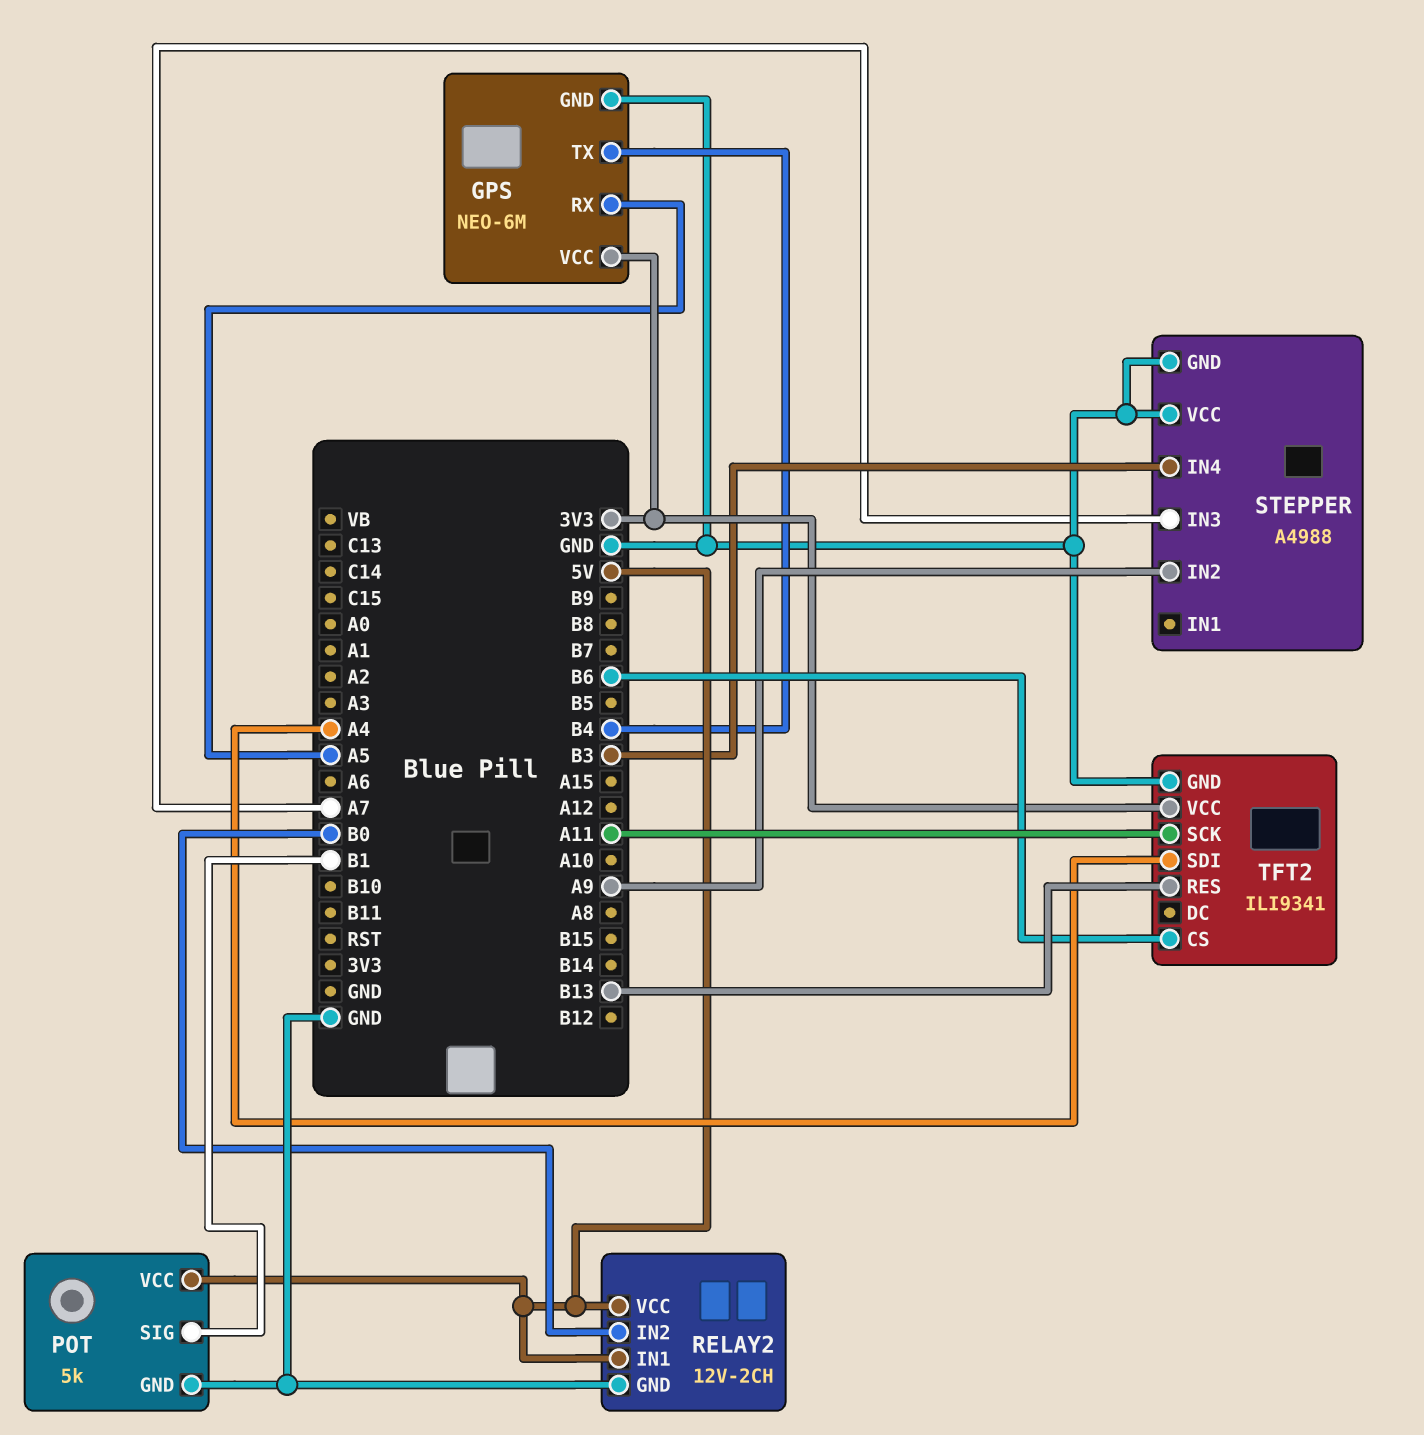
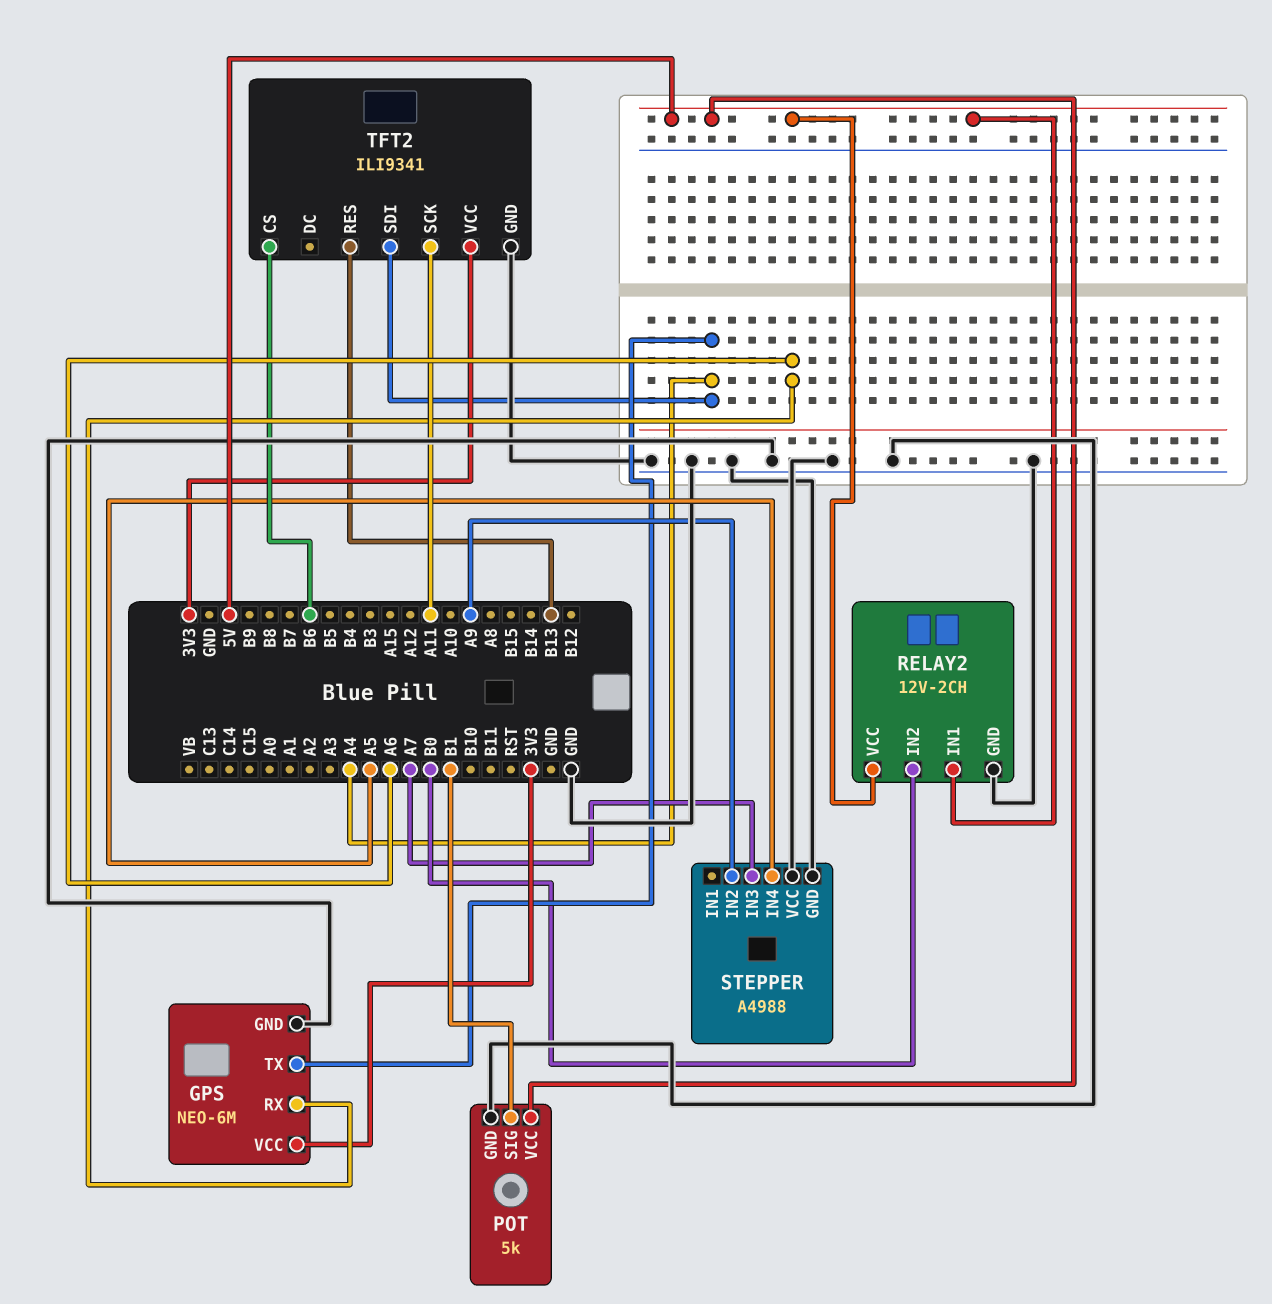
GPS pin RX: A5 -> A6
GPS pin TX: B4 -> A4
STEPPER pin IN4: B3 -> A5

